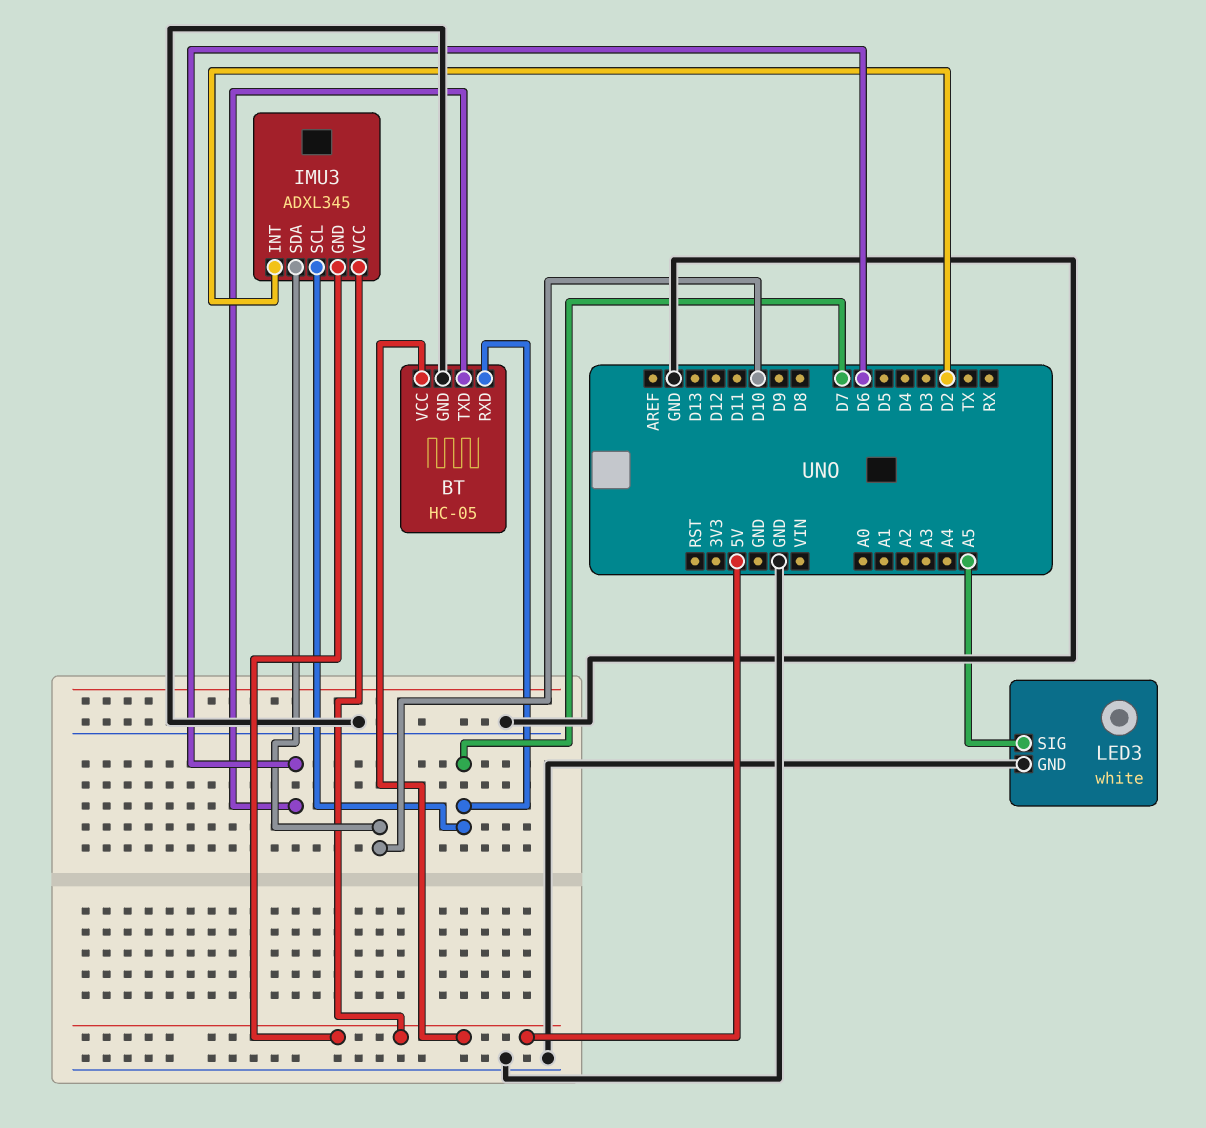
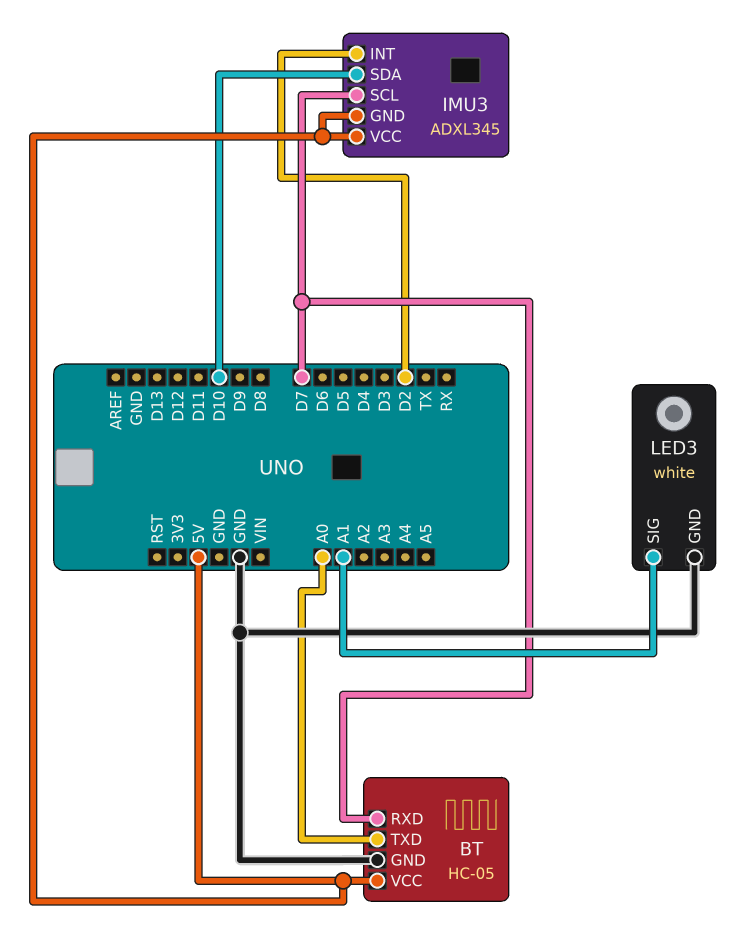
BT pin TXD: D6 -> A0
LED3 pin SIG: A5 -> A1

